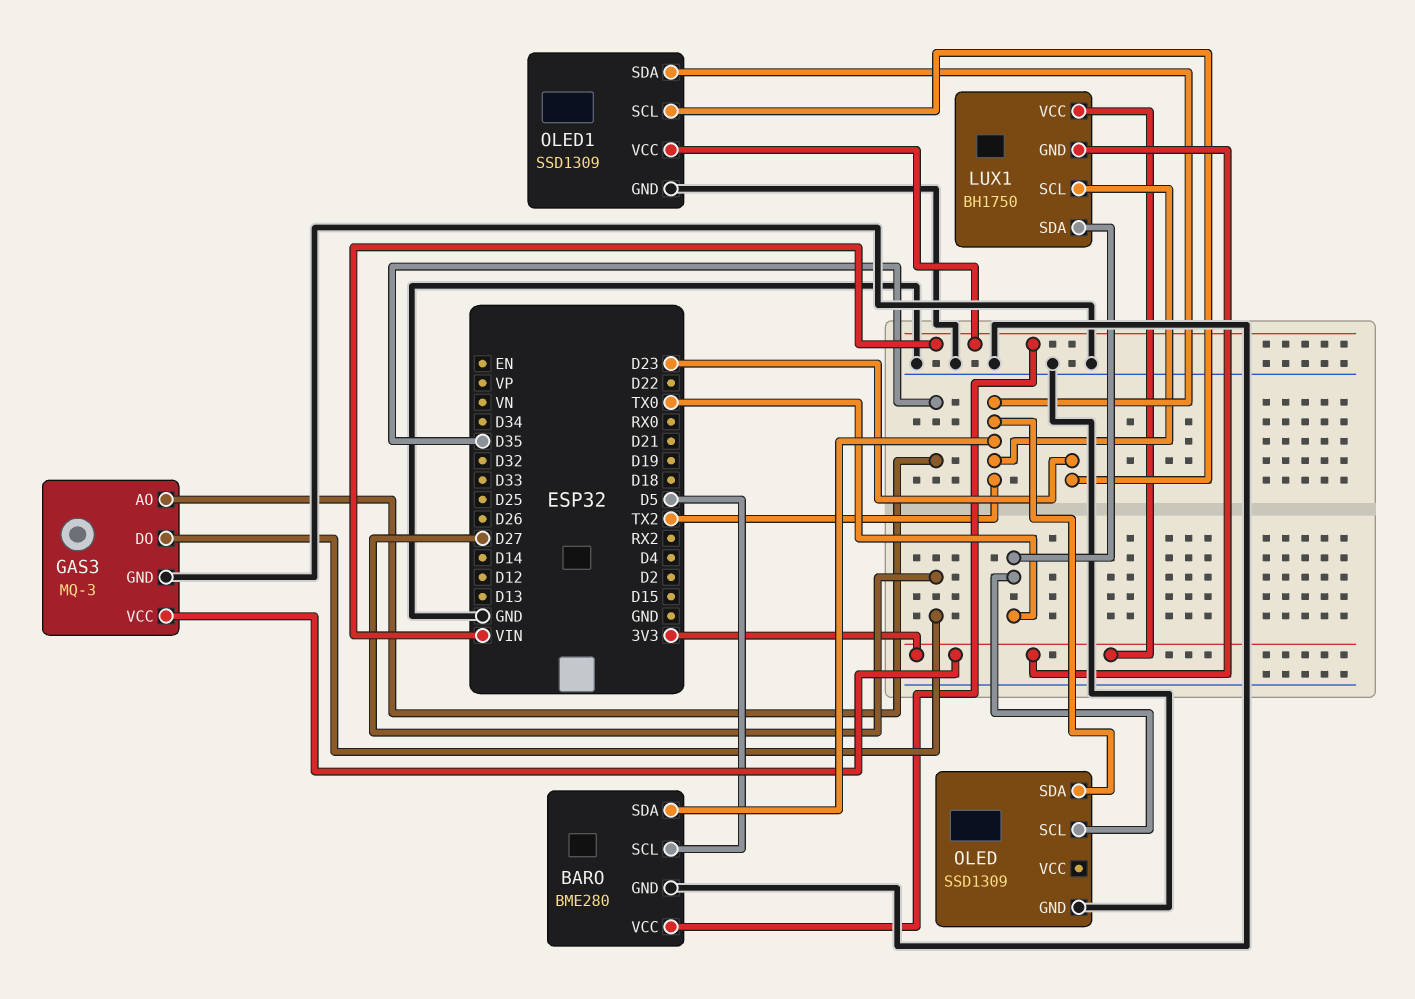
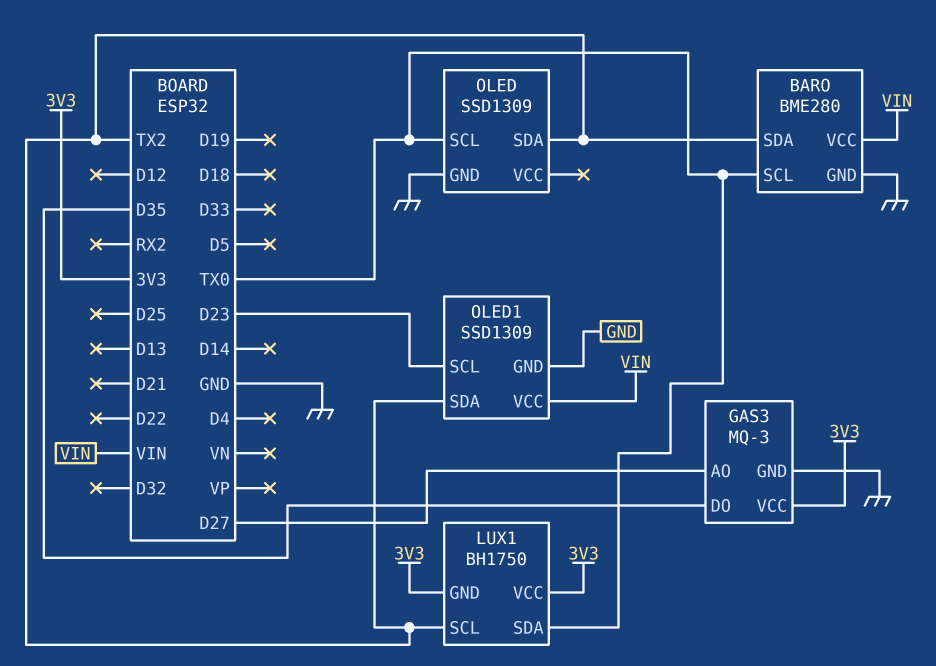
BARO pin SCL: D5 -> TX0
GAS3 pin AO: D35 -> D27
GAS3 pin DO: D27 -> D35

